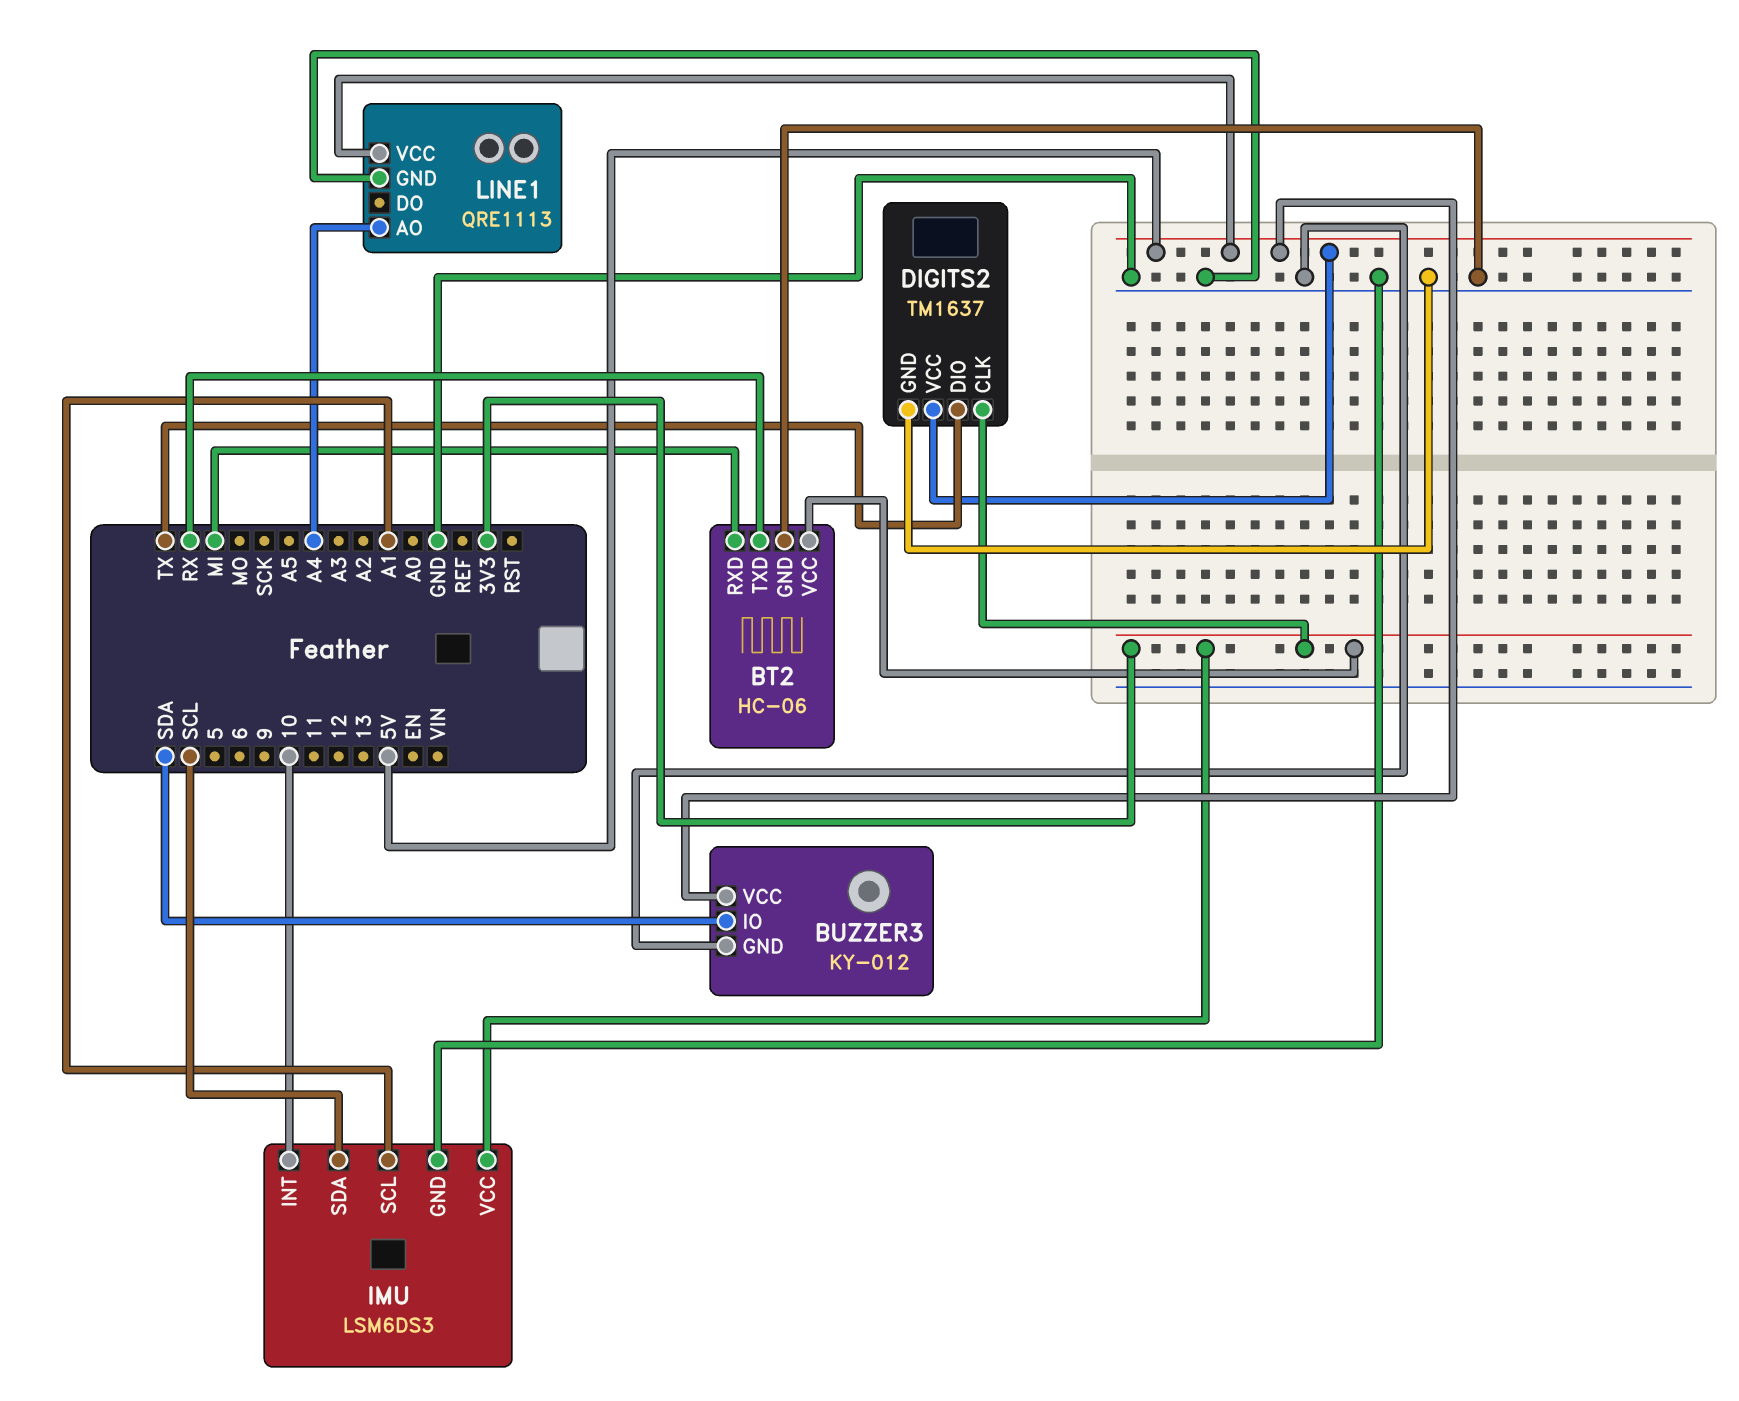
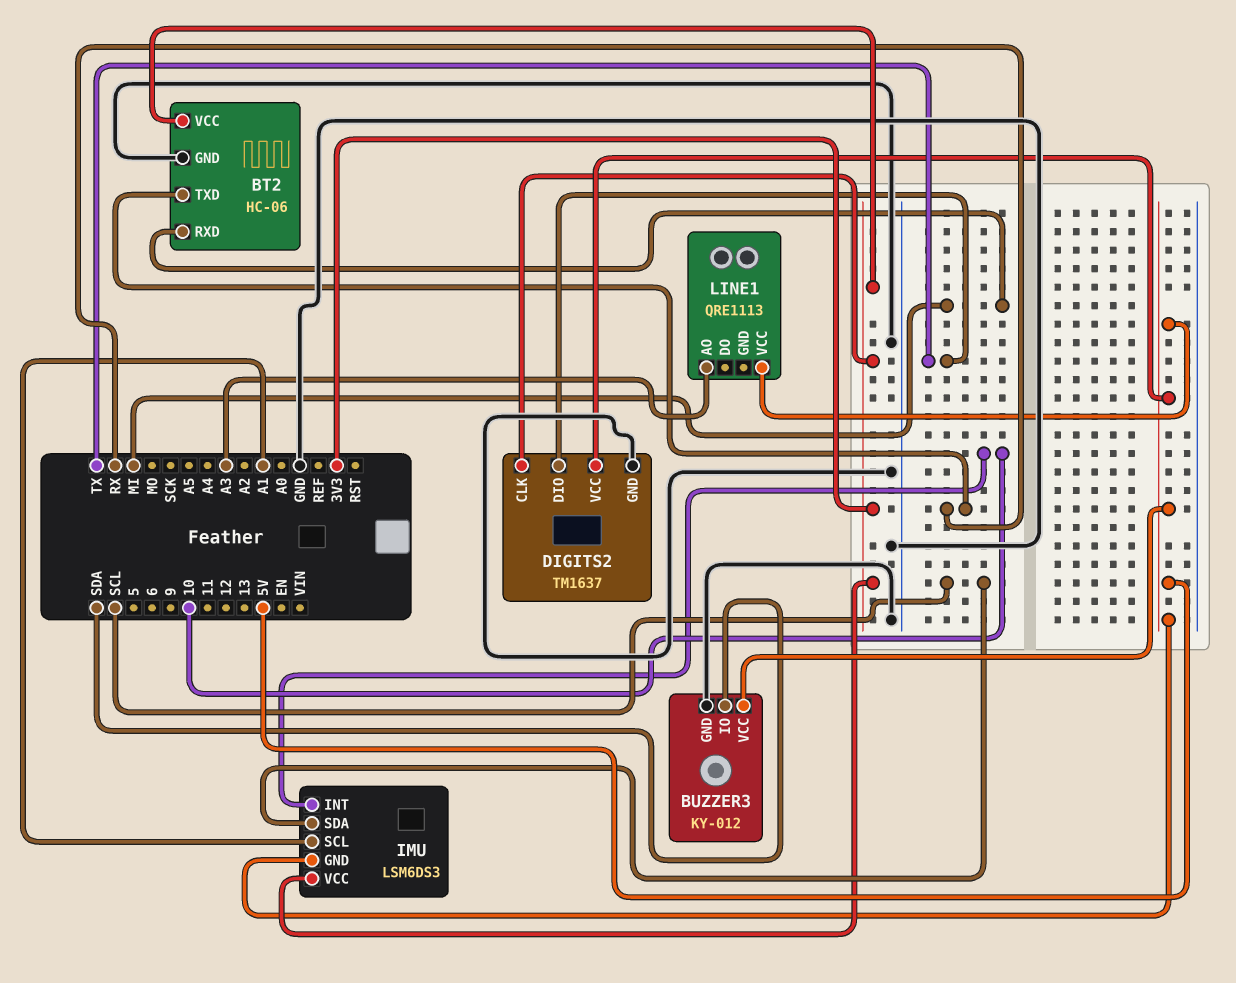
IMU pin GND: GND -> 5V
LINE1 pin AO: A4 -> A3
LINE1 pin GND: GND -> none

